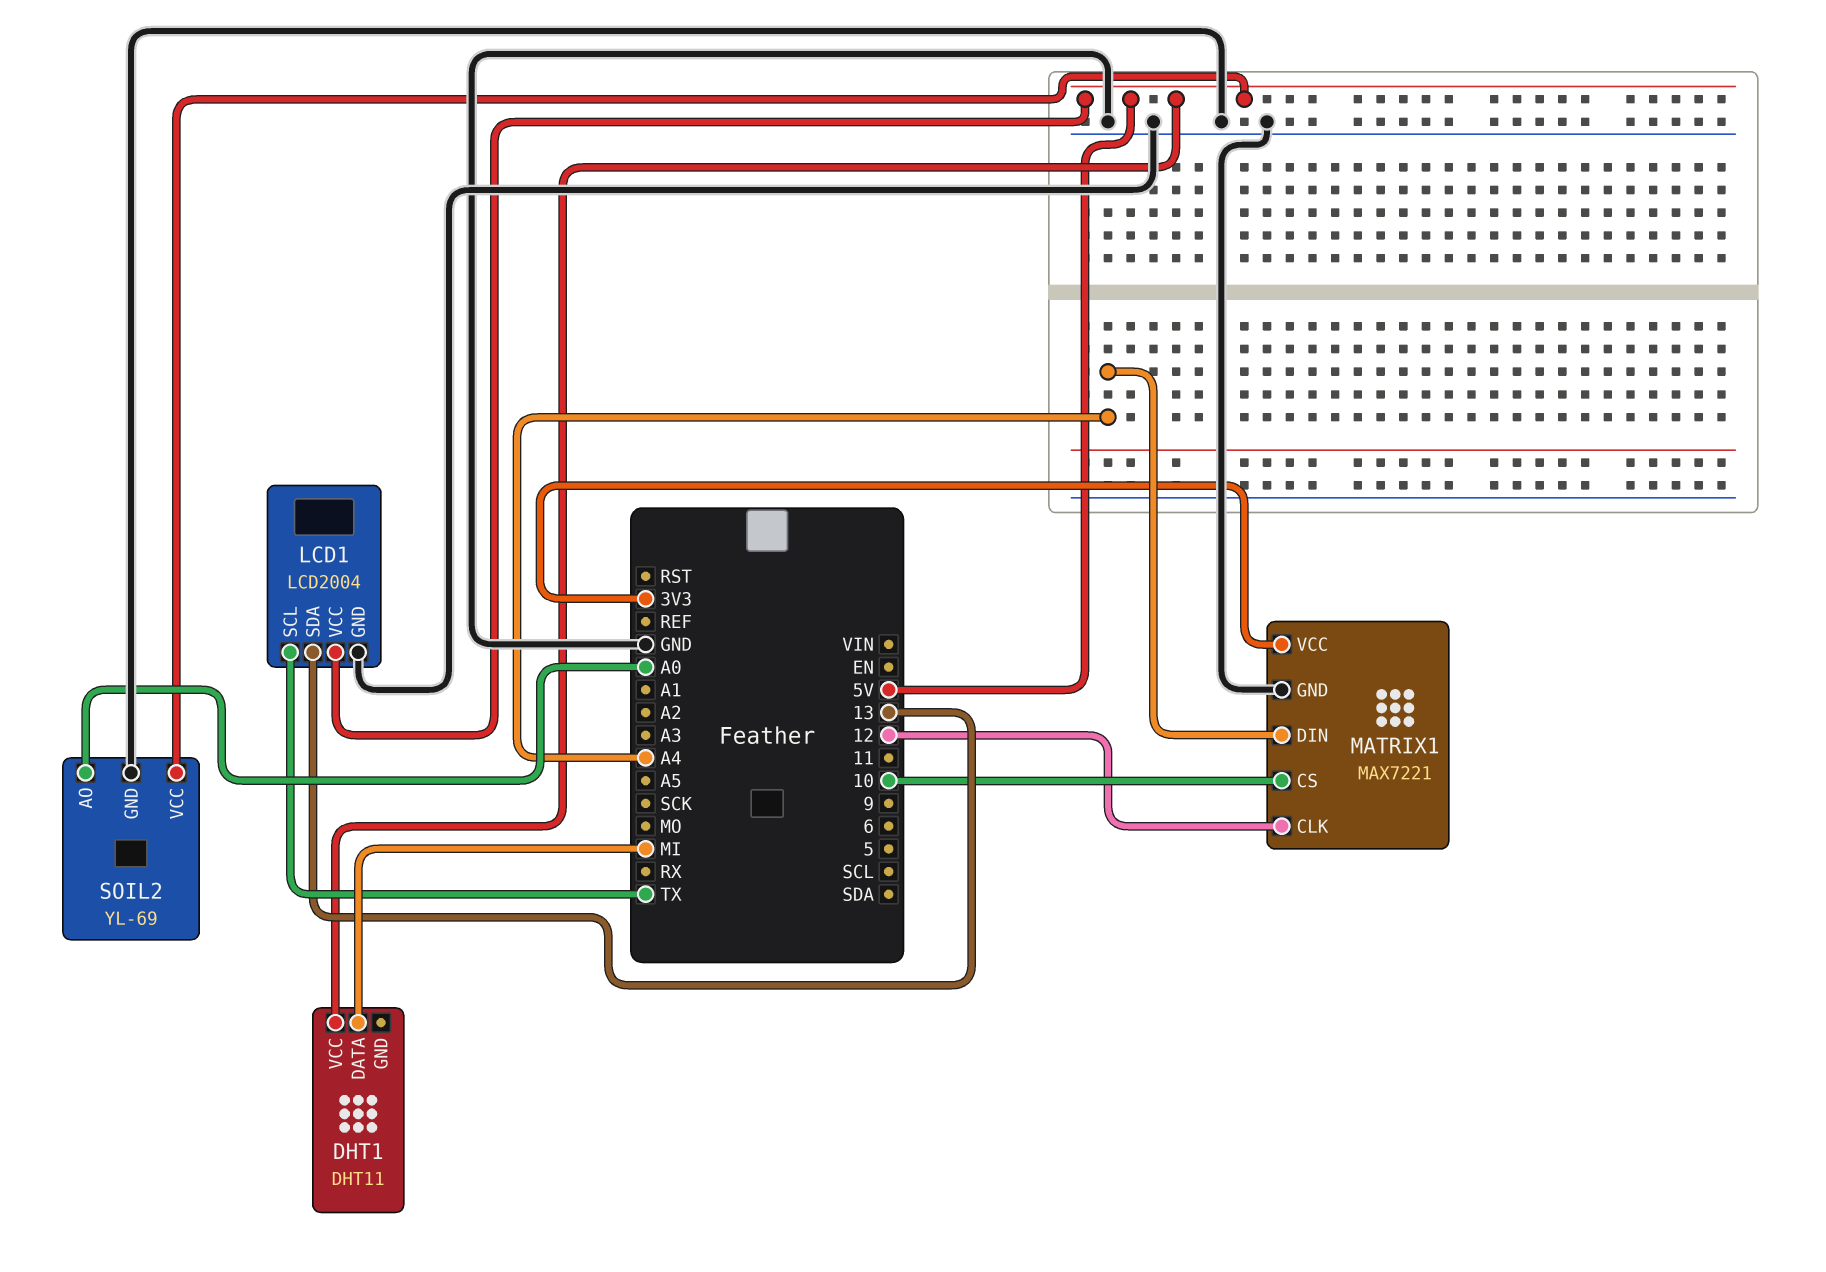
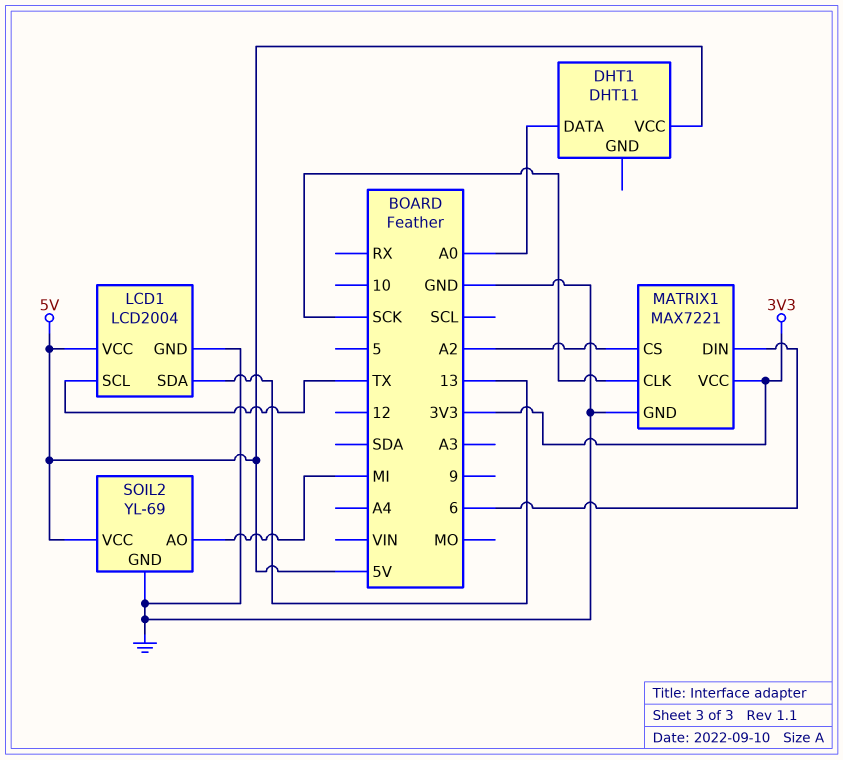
DHT1 pin DATA: MI -> A0
MATRIX1 pin CLK: 12 -> SCK
MATRIX1 pin CS: 10 -> A2
MATRIX1 pin DIN: A4 -> 6
SOIL2 pin AO: A0 -> MI

